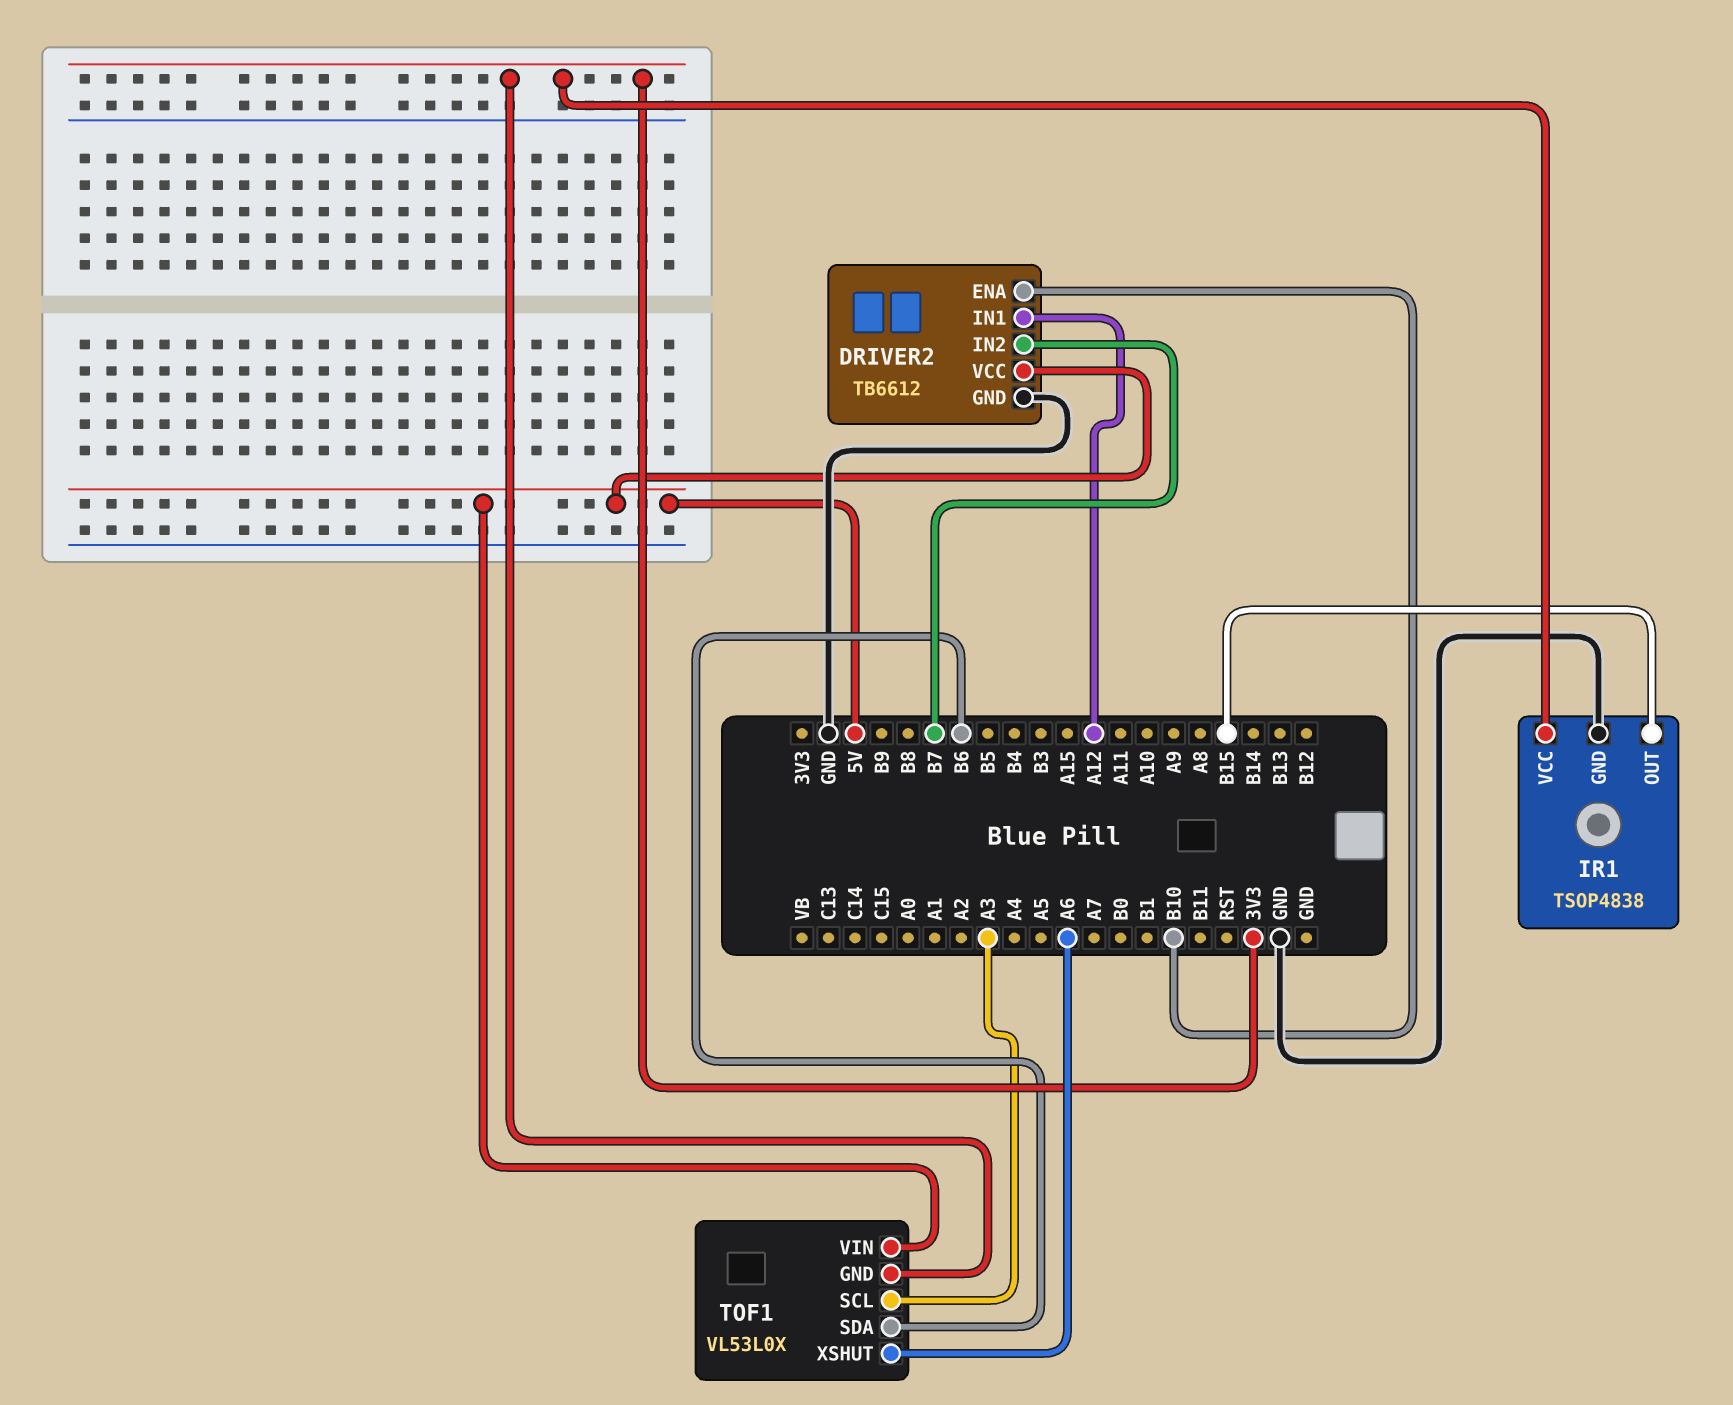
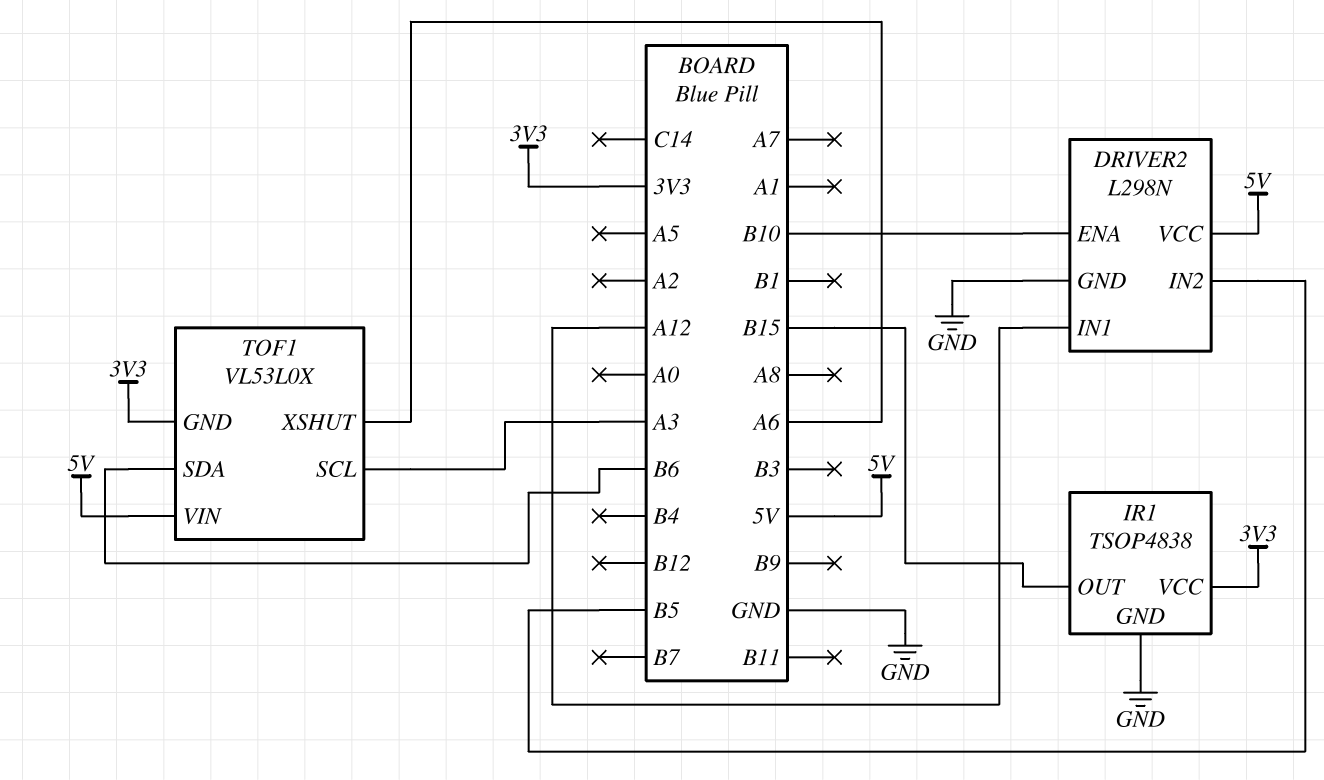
DRIVER2: TB6612 -> L298N
DRIVER2 pin IN2: B7 -> B5

